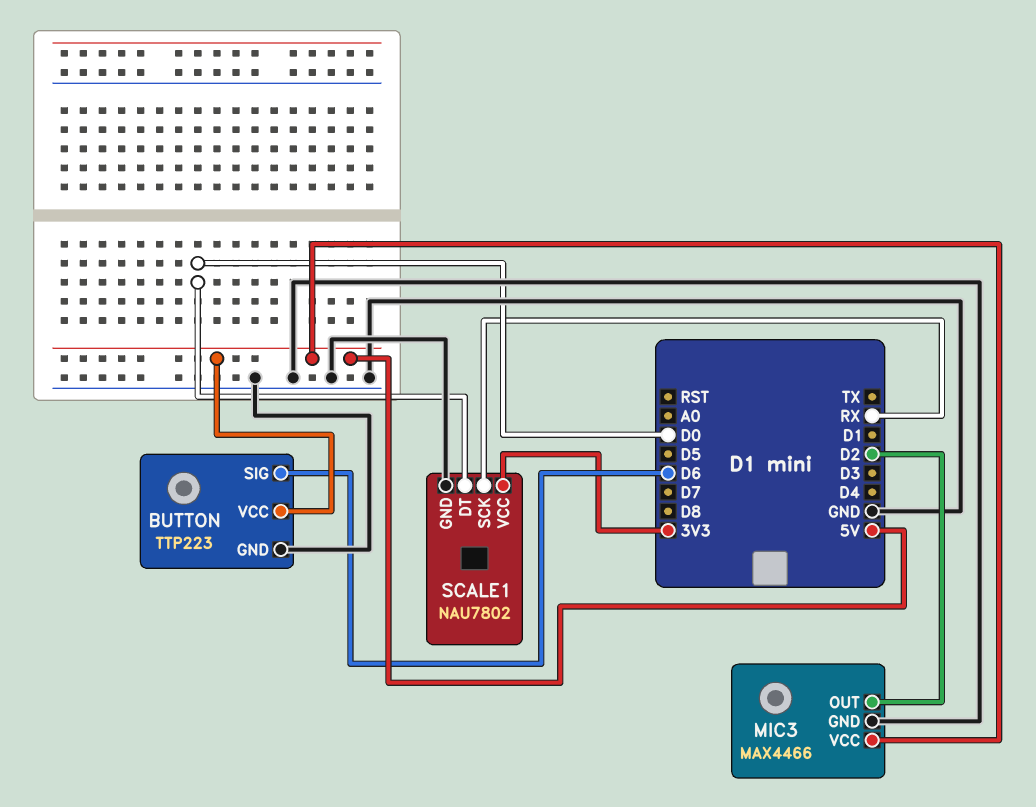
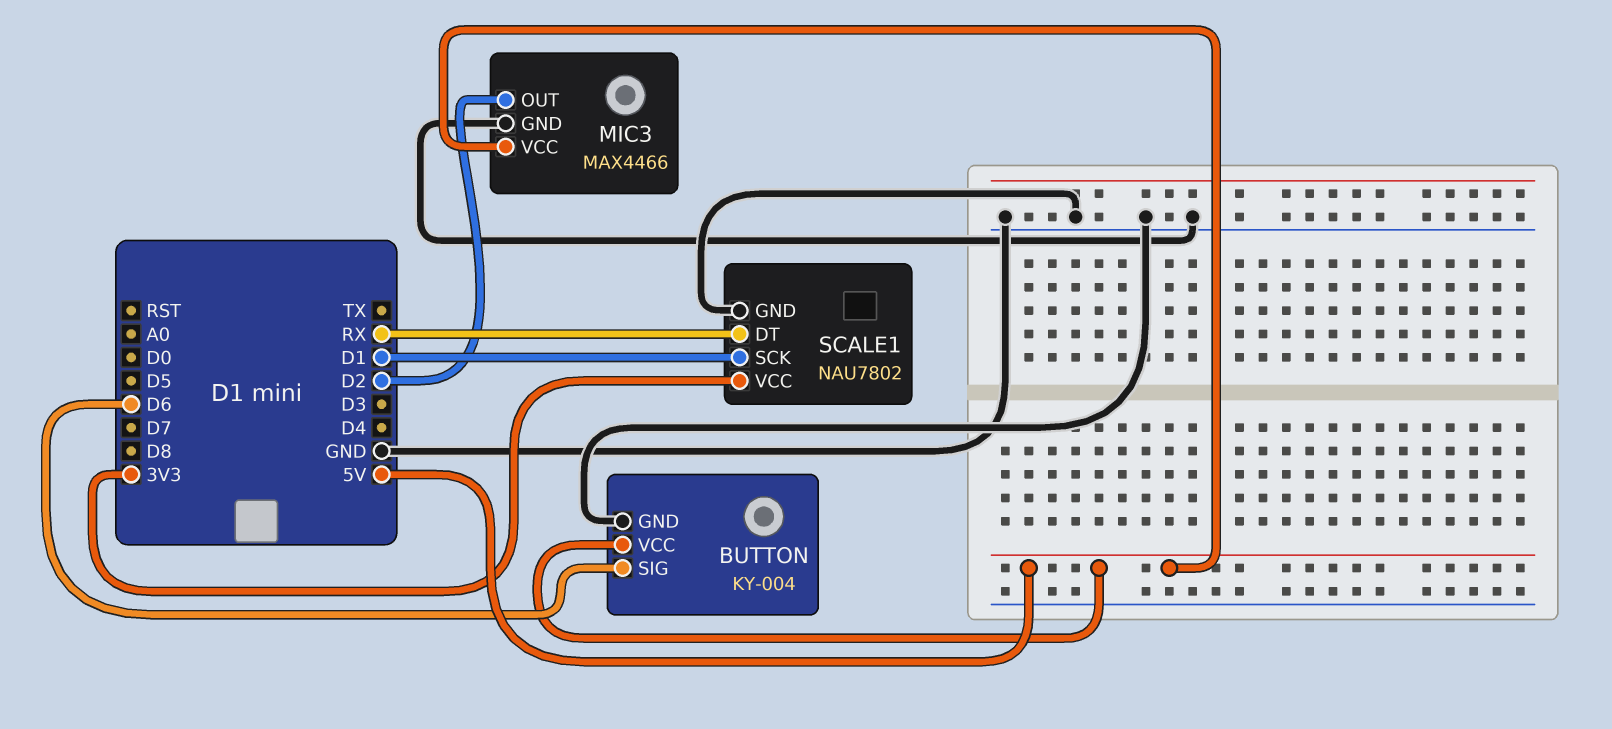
BUTTON: TTP223 -> KY-004
SCALE1 pin DT: D0 -> RX
SCALE1 pin SCK: RX -> D1

